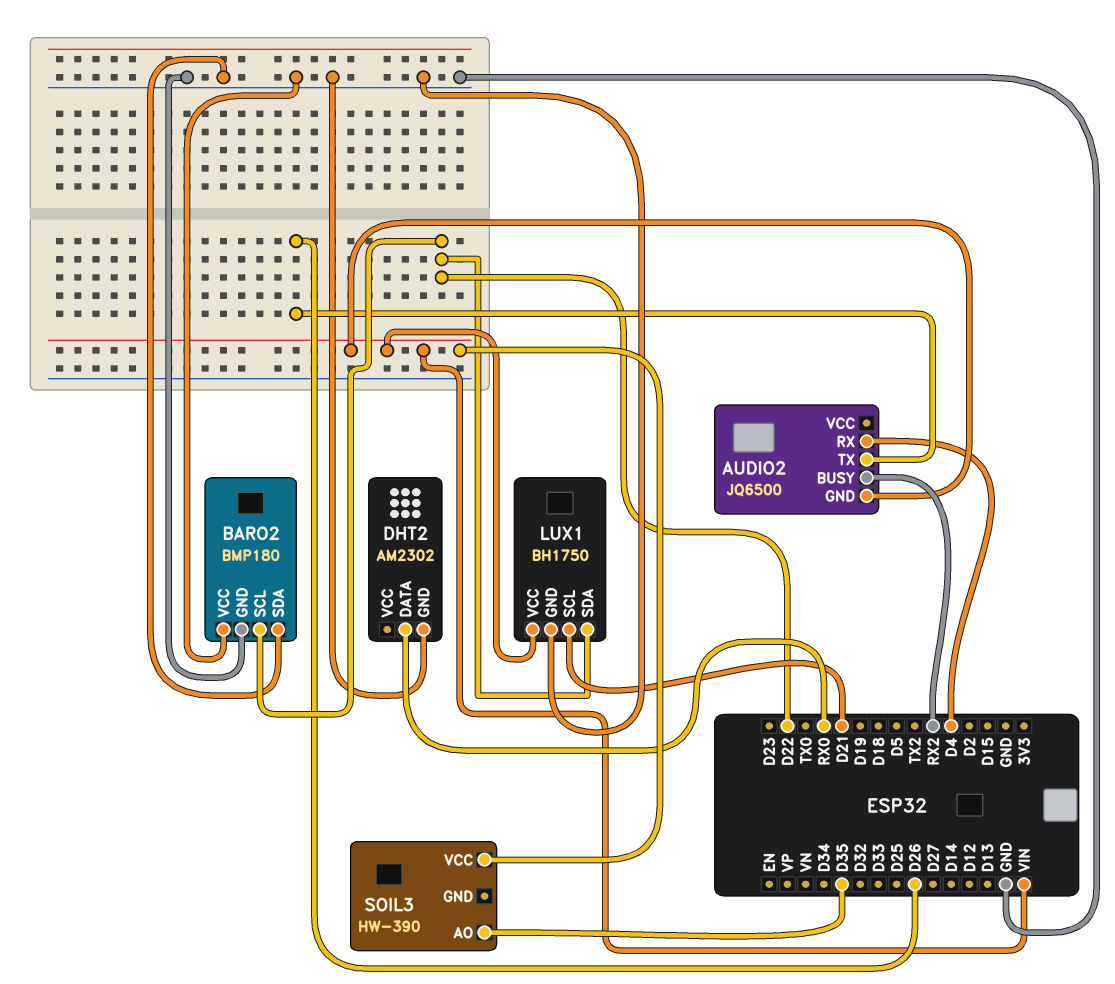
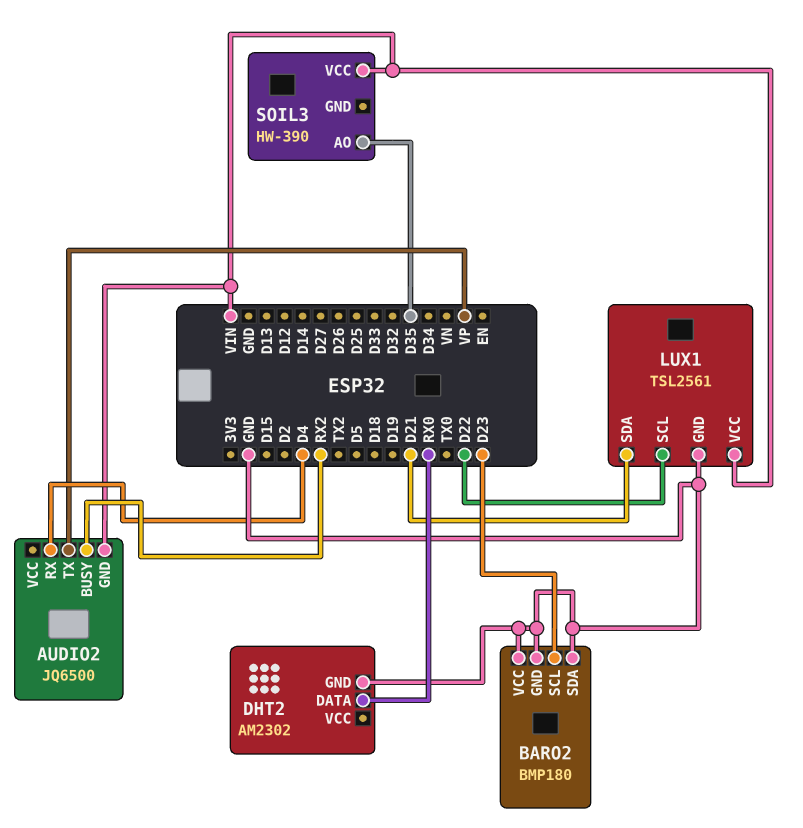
AUDIO2 pin TX: D26 -> VP
BARO2 pin SCL: D22 -> D23
LUX1: BH1750 -> TSL2561
LUX1 pin SCL: D21 -> D22
LUX1 pin SDA: D22 -> D21

